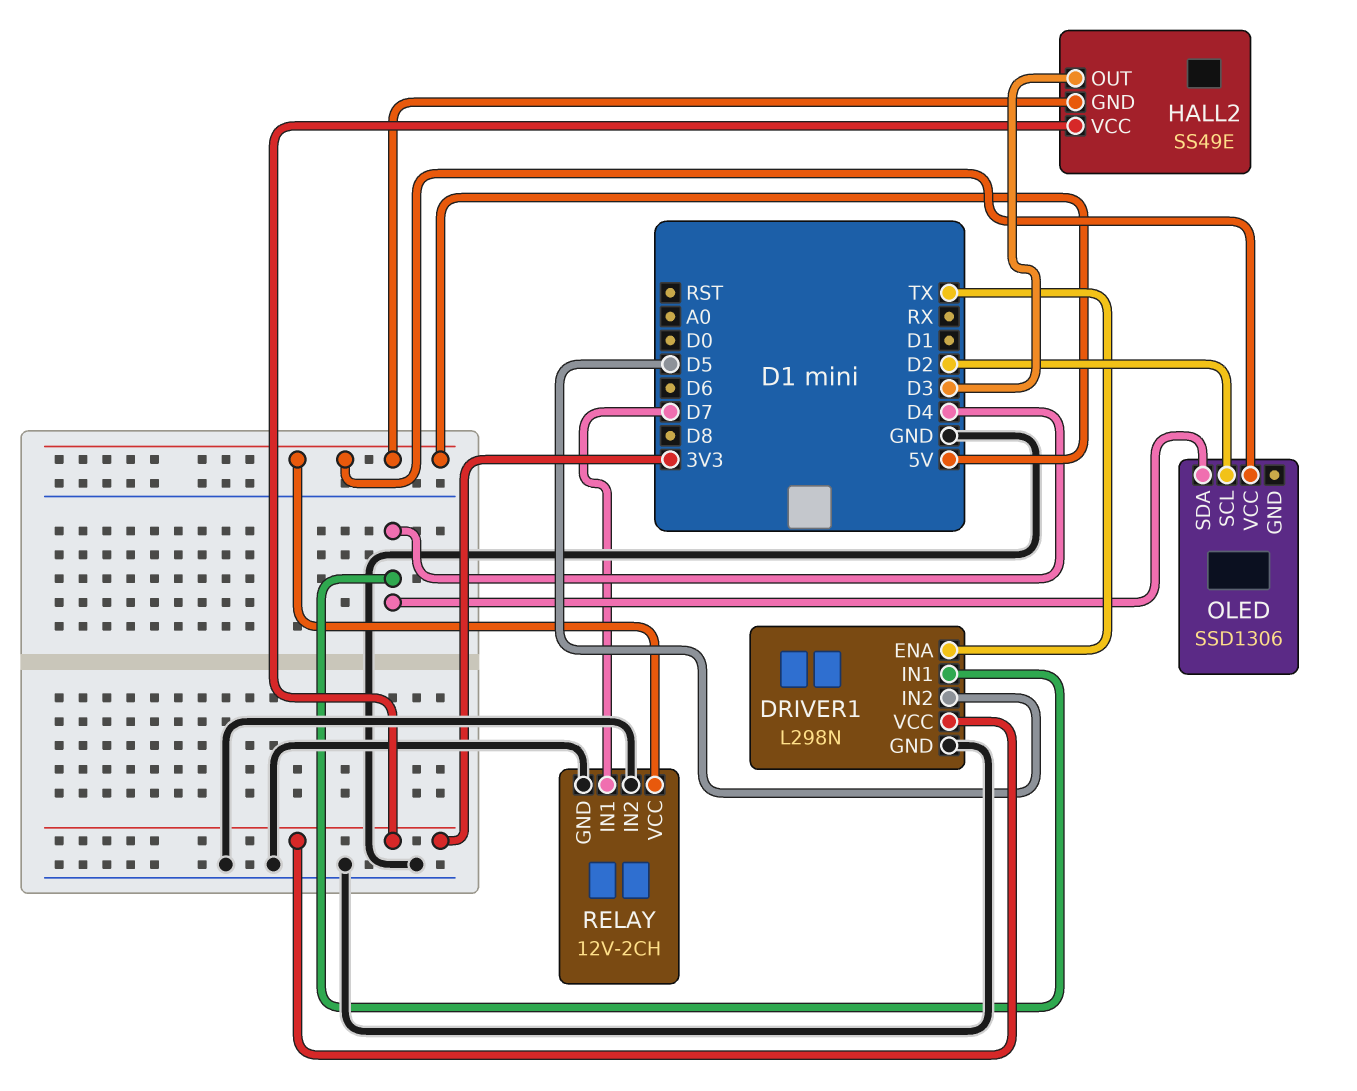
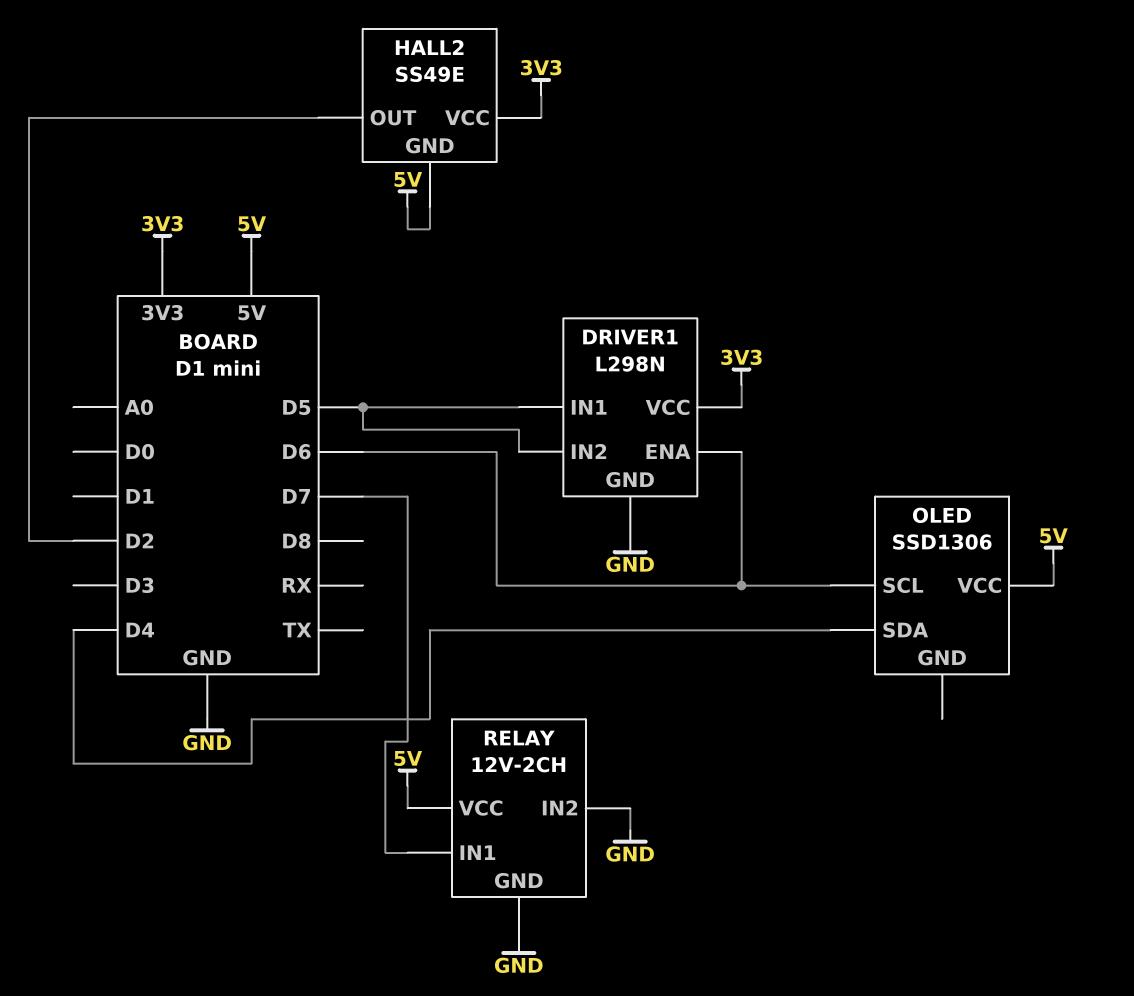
DRIVER1 pin ENA: TX -> D6
DRIVER1 pin IN1: D4 -> D5
HALL2 pin OUT: D3 -> D2
OLED pin SCL: D2 -> D6

